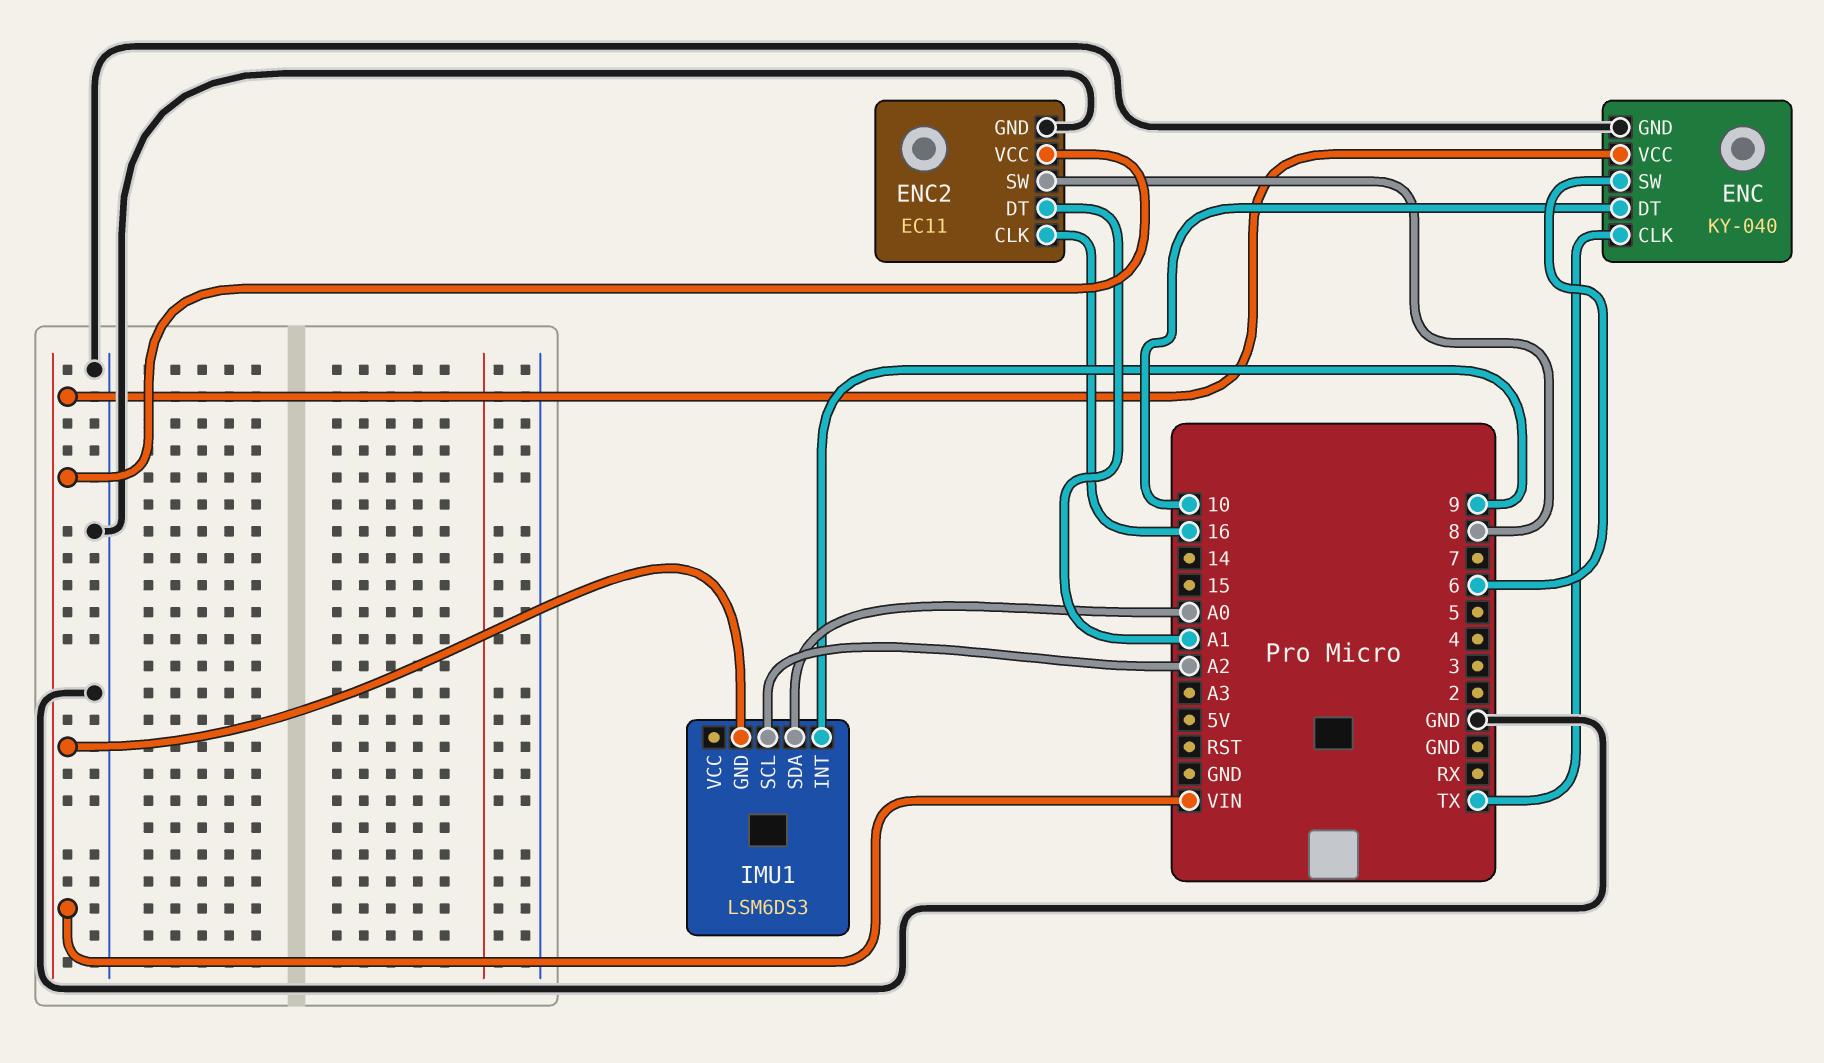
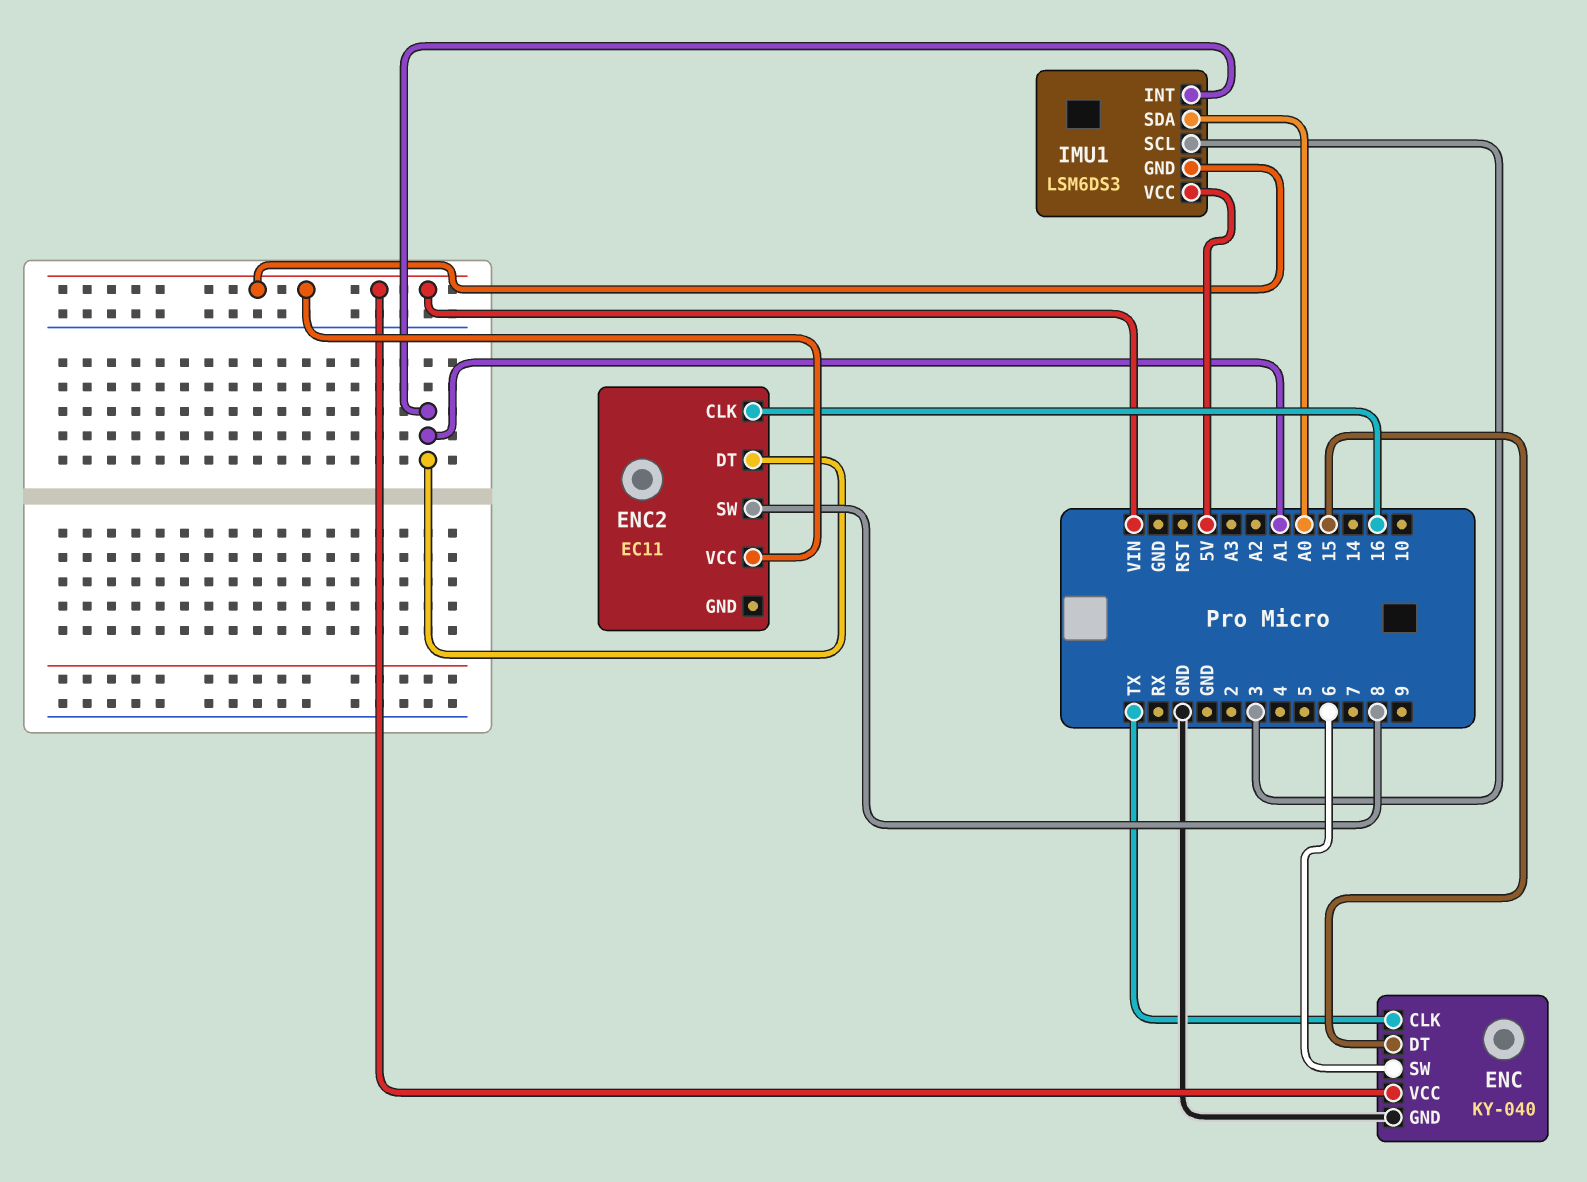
ENC pin DT: 10 -> 15
ENC2 pin GND: GND -> none
IMU1 pin INT: 9 -> A1
IMU1 pin SCL: A2 -> 3
IMU1 pin VCC: none -> 5V

